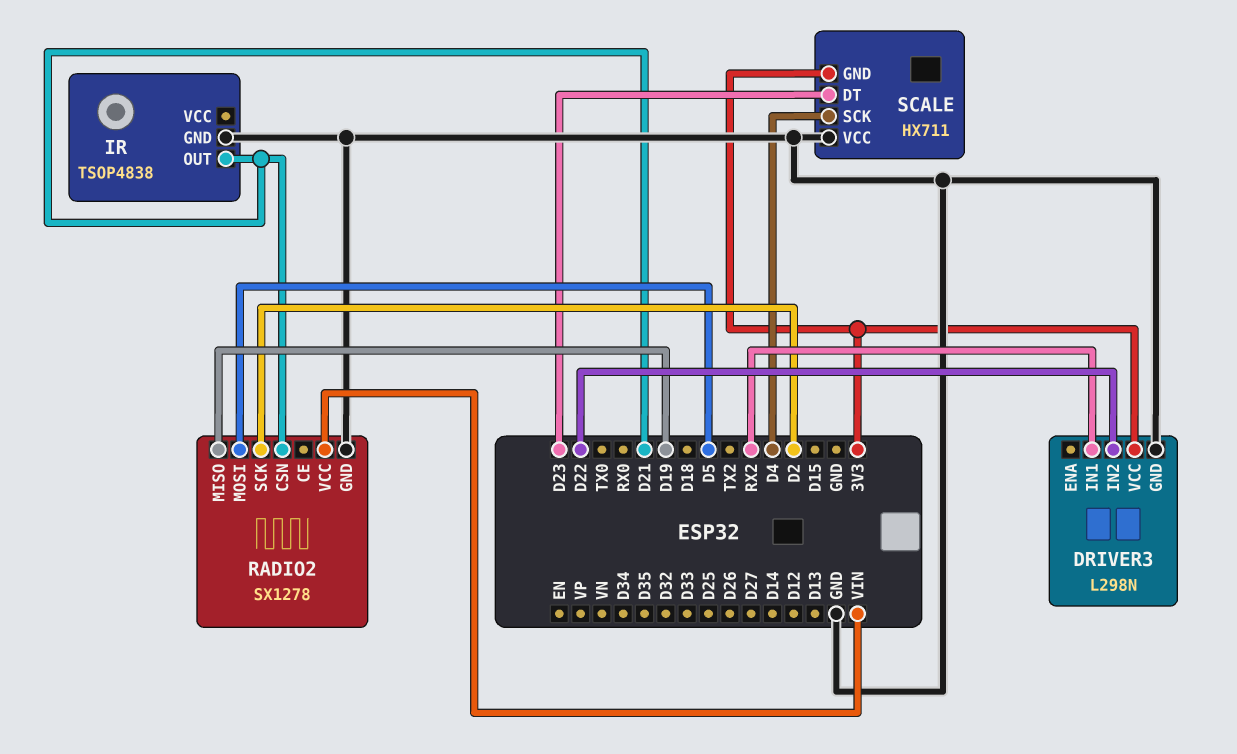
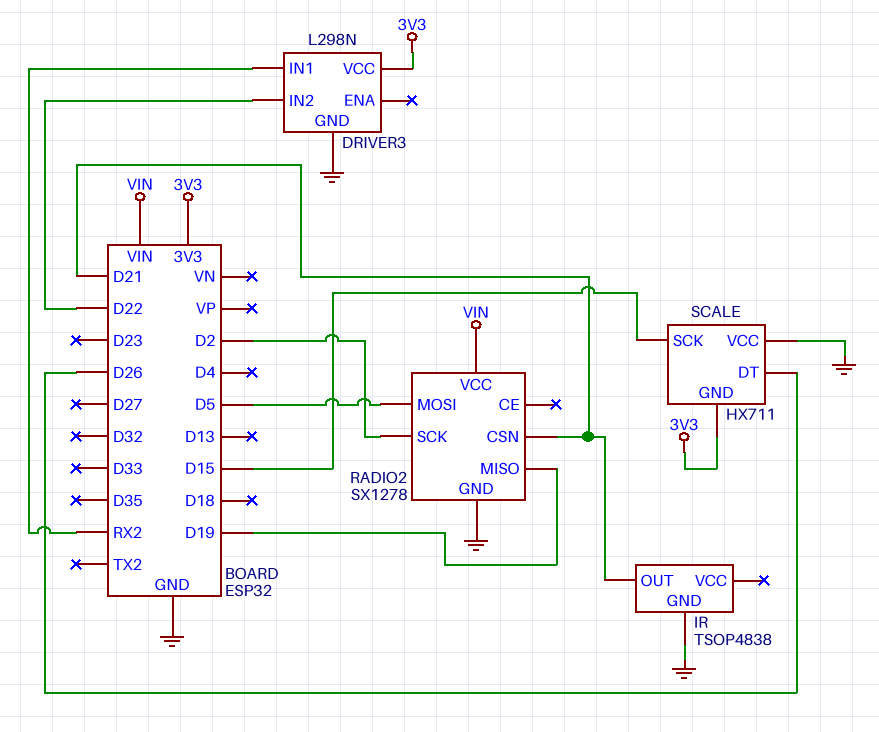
SCALE pin DT: D23 -> D26
SCALE pin SCK: D4 -> D15

